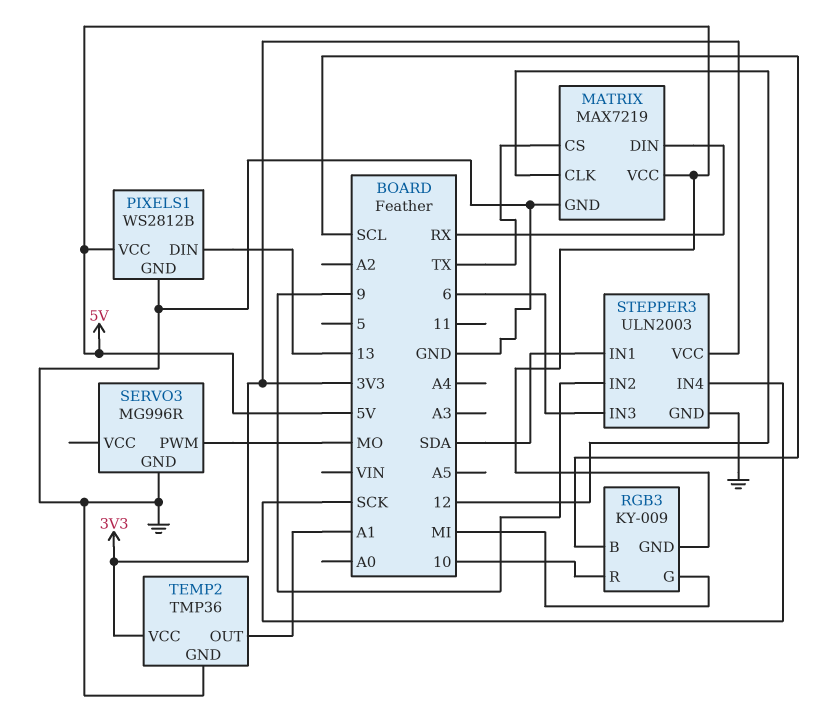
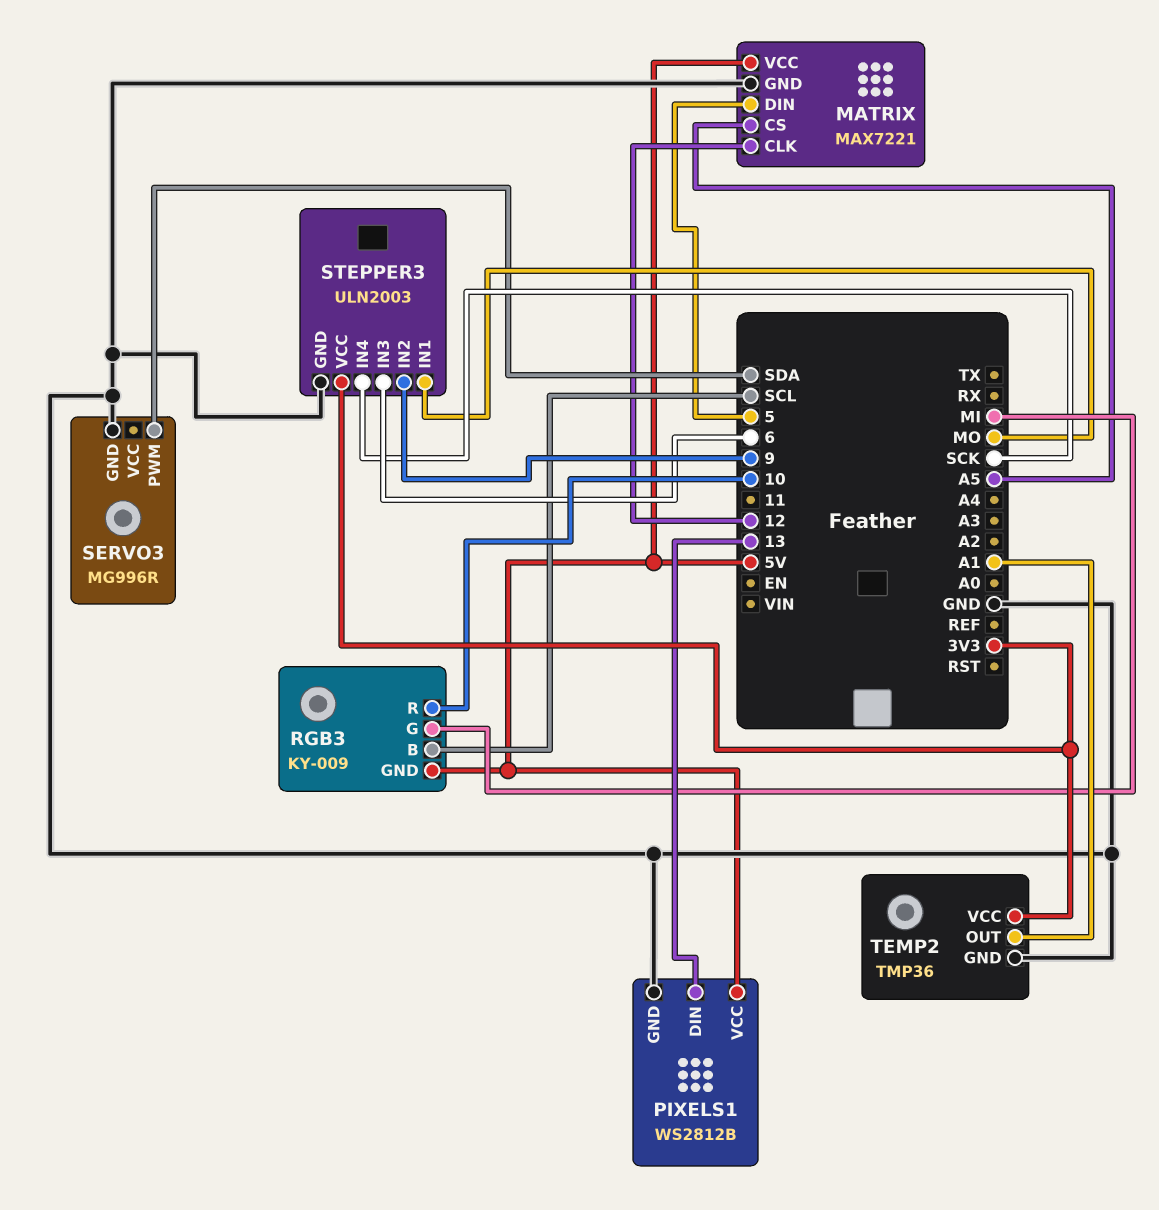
MATRIX: MAX7219 -> MAX7221
MATRIX pin CS: TX -> A5
MATRIX pin DIN: RX -> 5
SERVO3 pin PWM: MO -> SDA
STEPPER3 pin IN1: SDA -> MO

